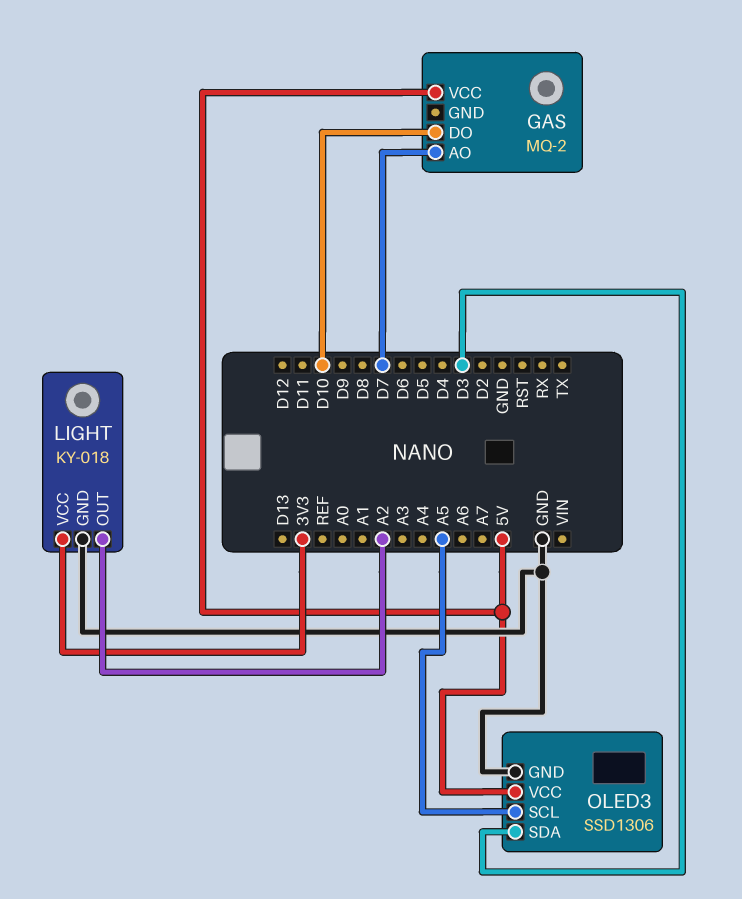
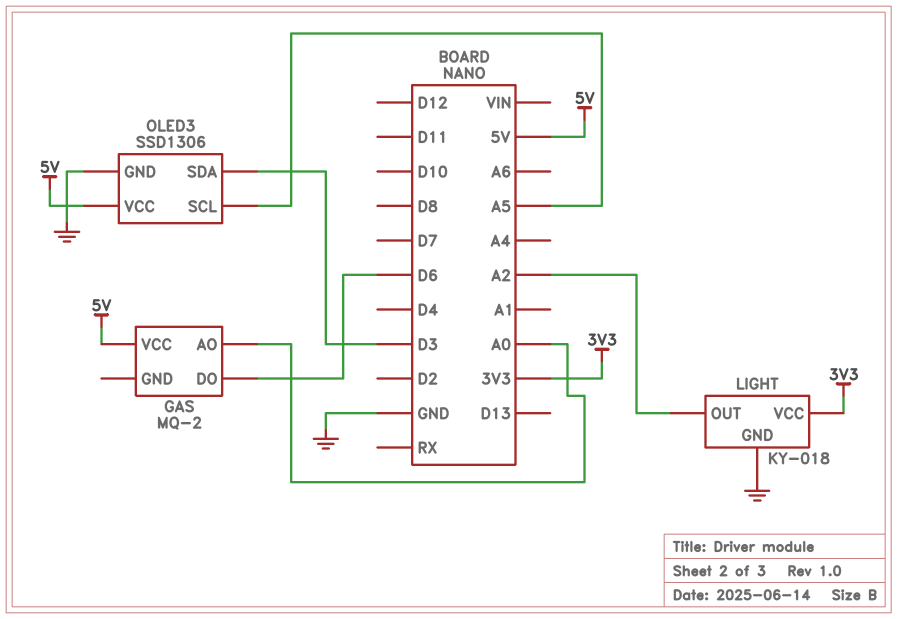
GAS pin AO: D7 -> A0
GAS pin DO: D10 -> D6

